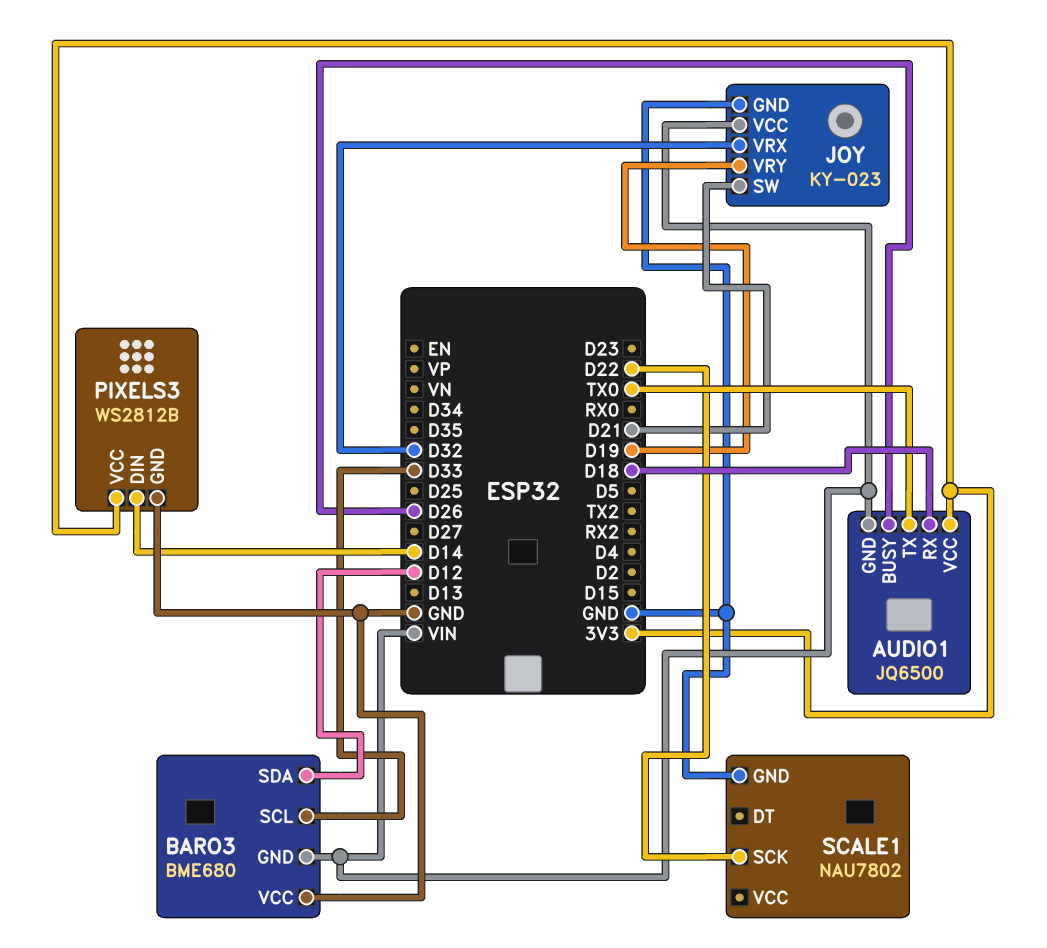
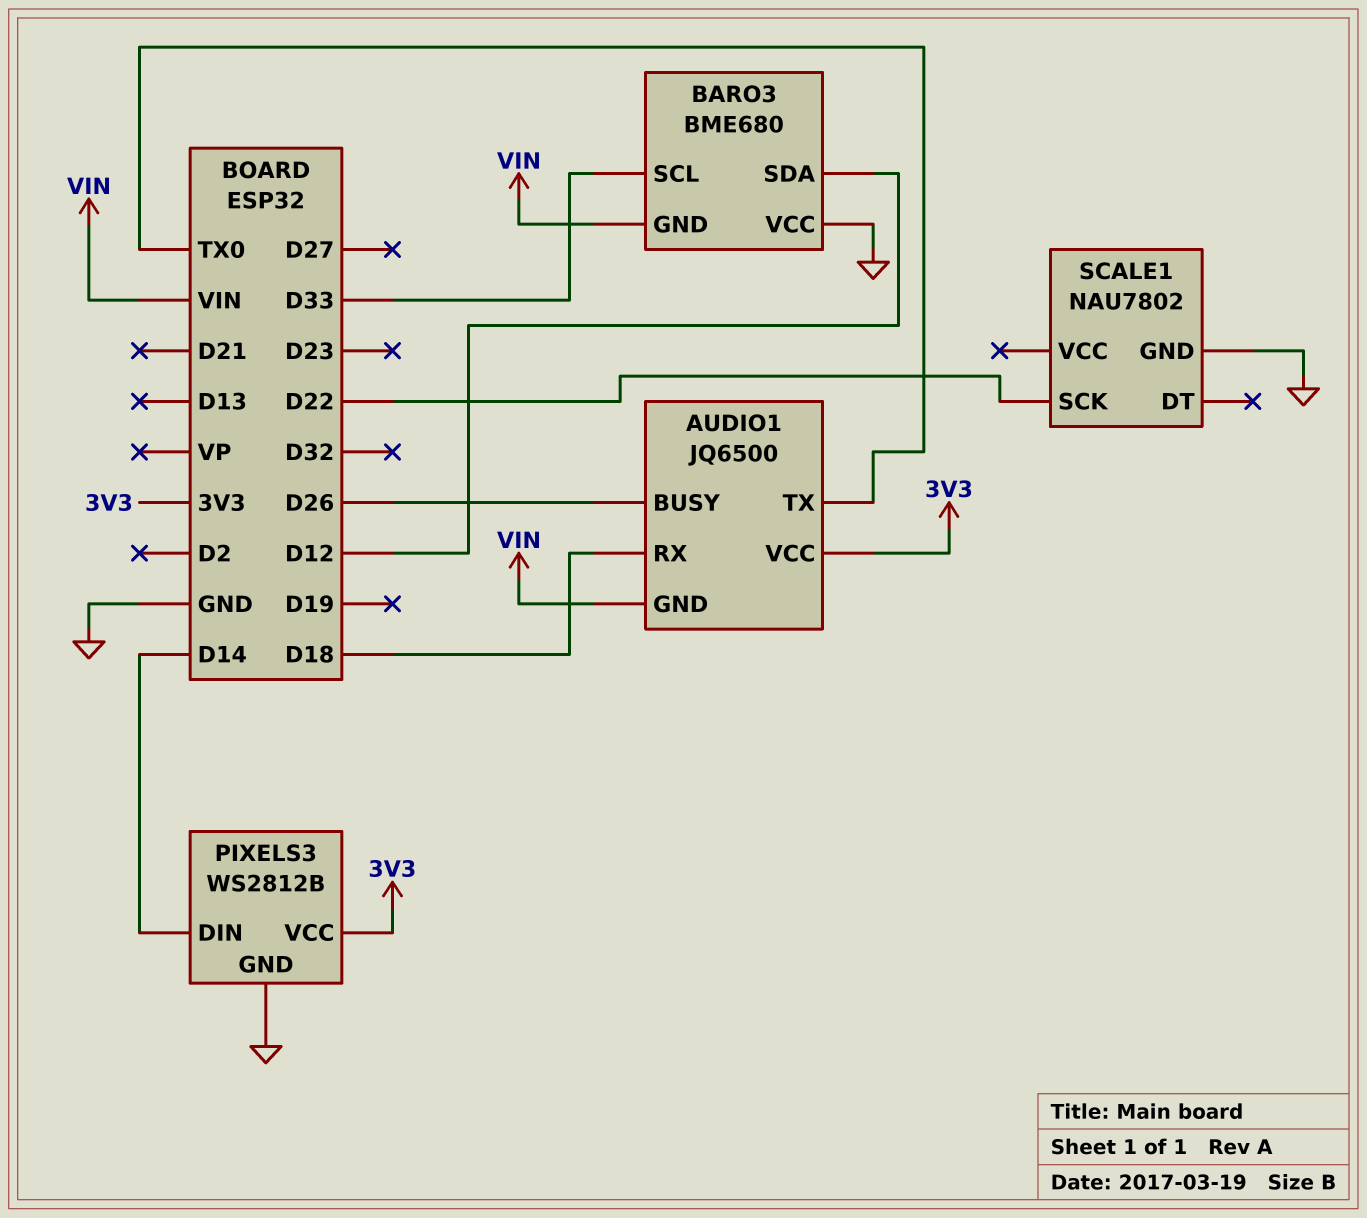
JOY: KY-023 -> none
JOY pin GND: GND -> none
JOY pin SW: D21 -> none
JOY pin VCC: VIN -> none
JOY pin VRX: D32 -> none
JOY pin VRY: D19 -> none

